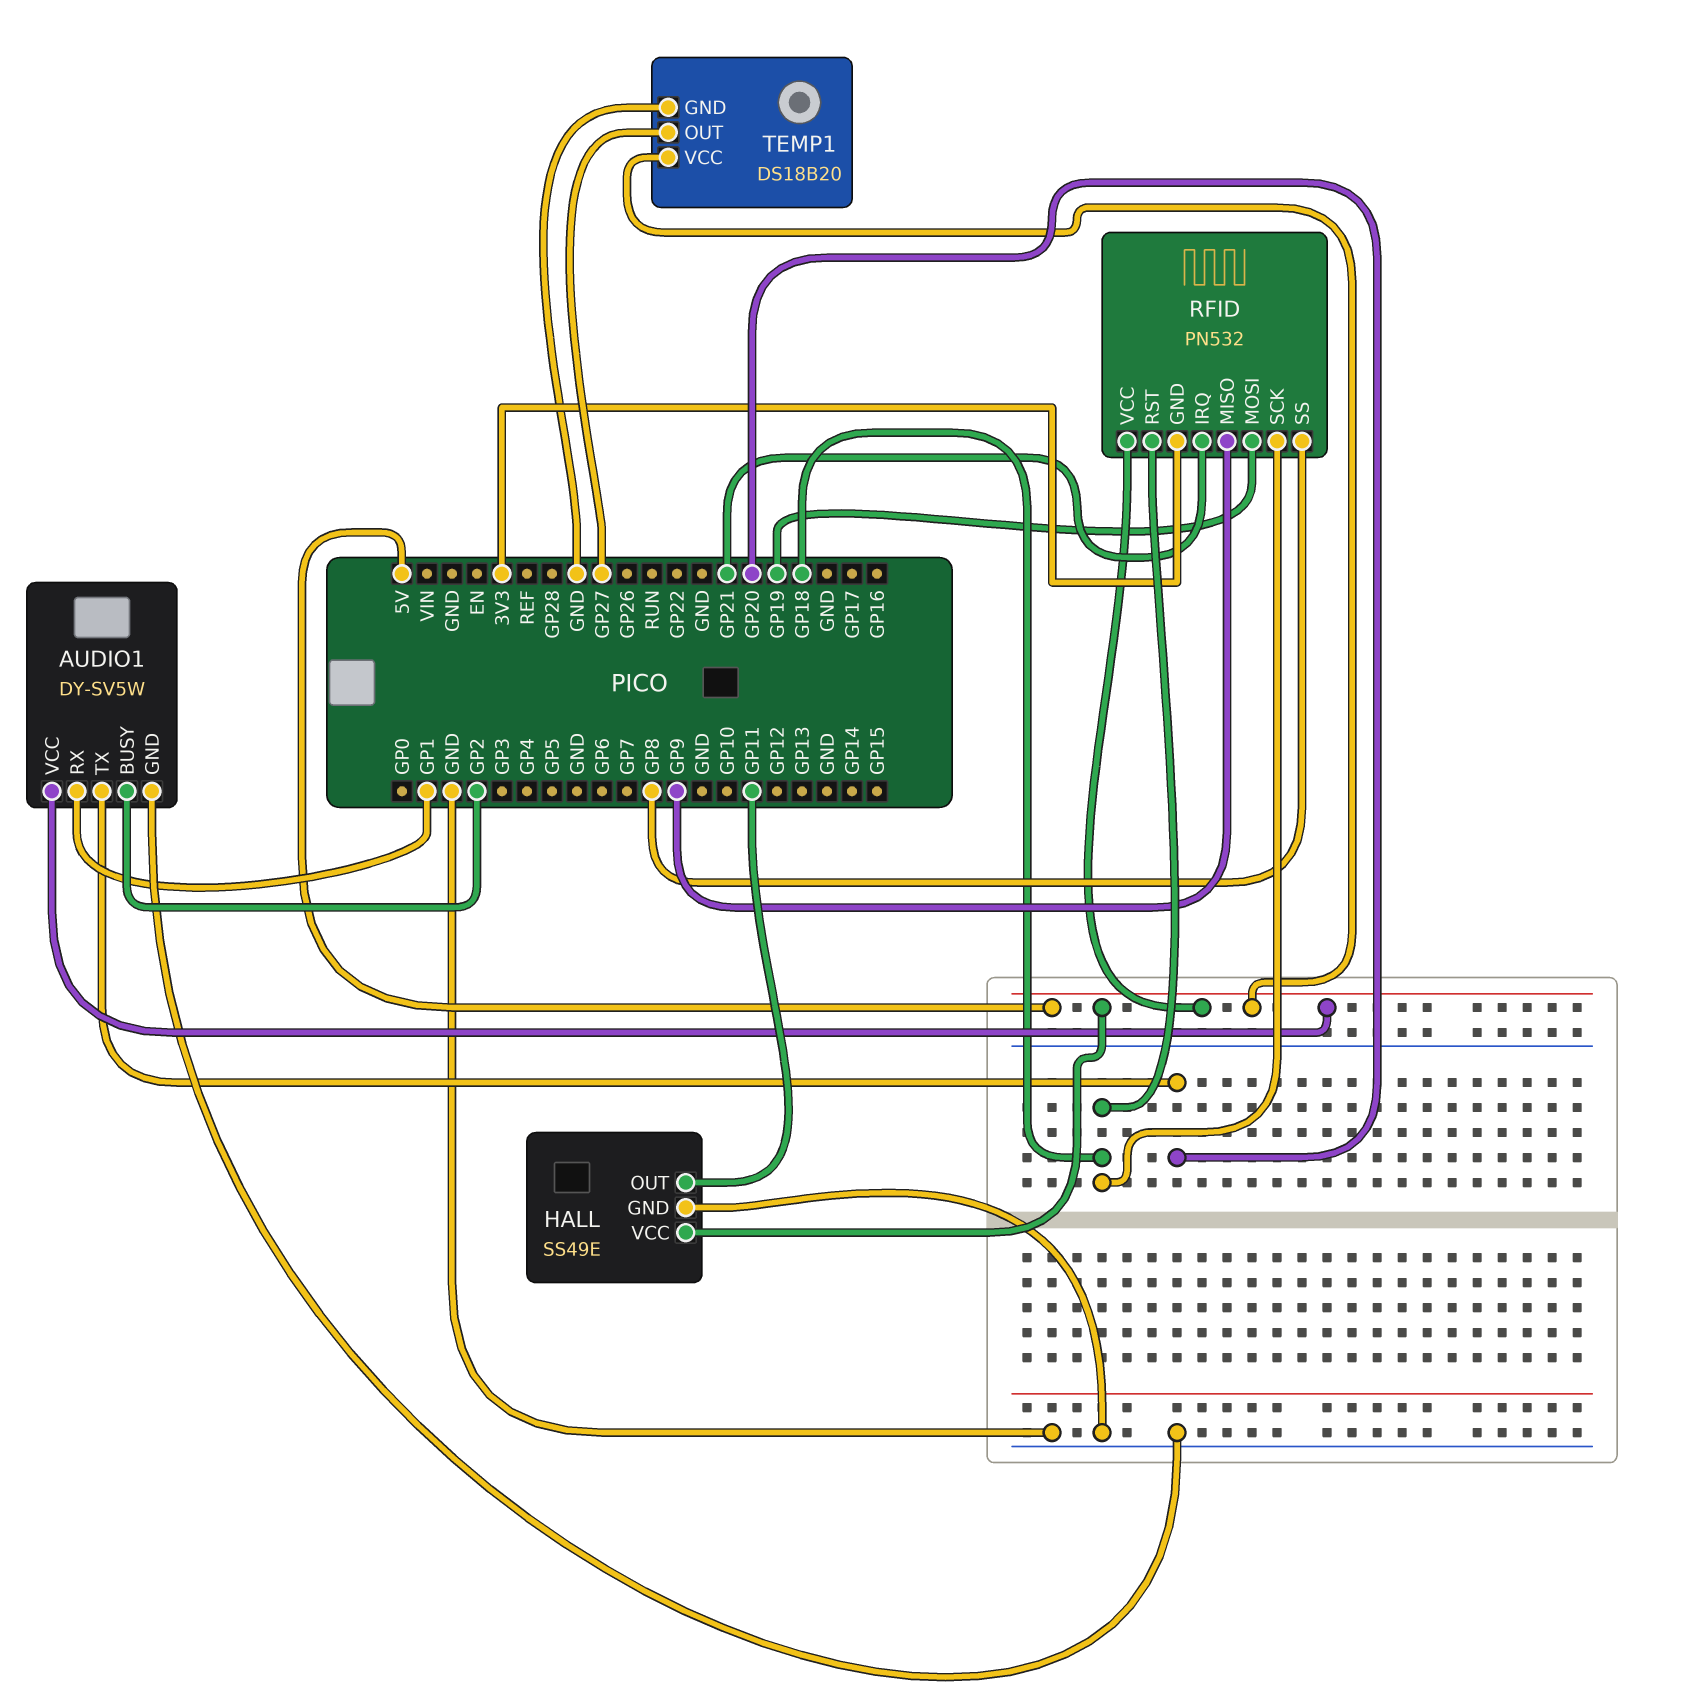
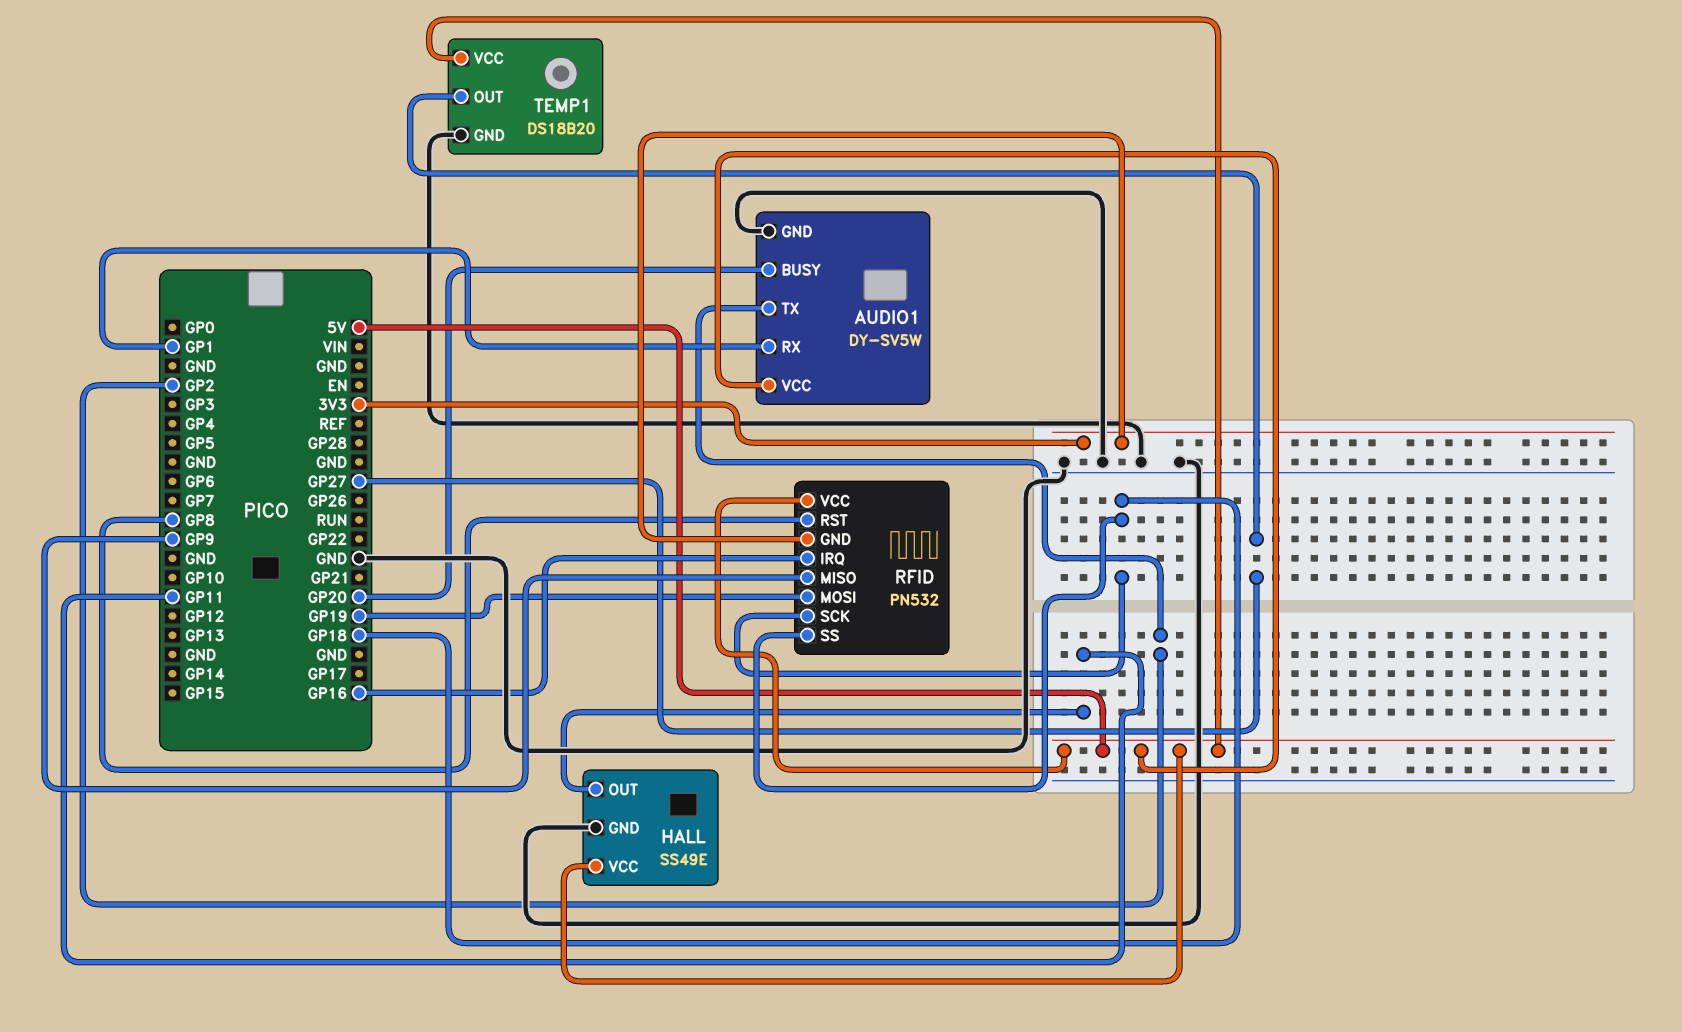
AUDIO1 pin BUSY: GP2 -> GP20
AUDIO1 pin TX: GP20 -> GP2
RFID pin IRQ: GP21 -> GP16
RFID pin RST: GP18 -> GP8
RFID pin SS: GP8 -> GP18

